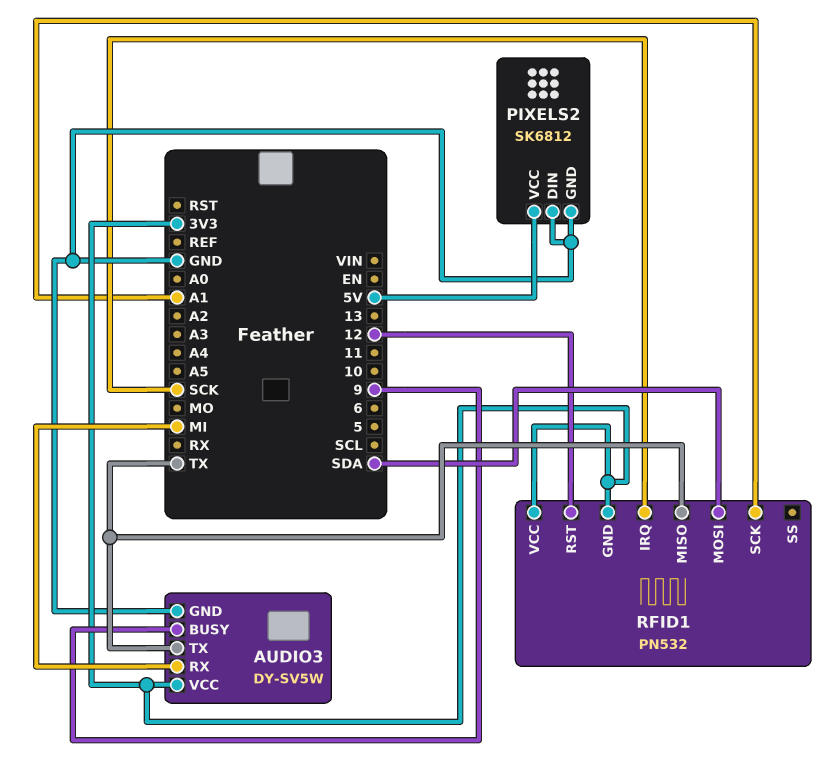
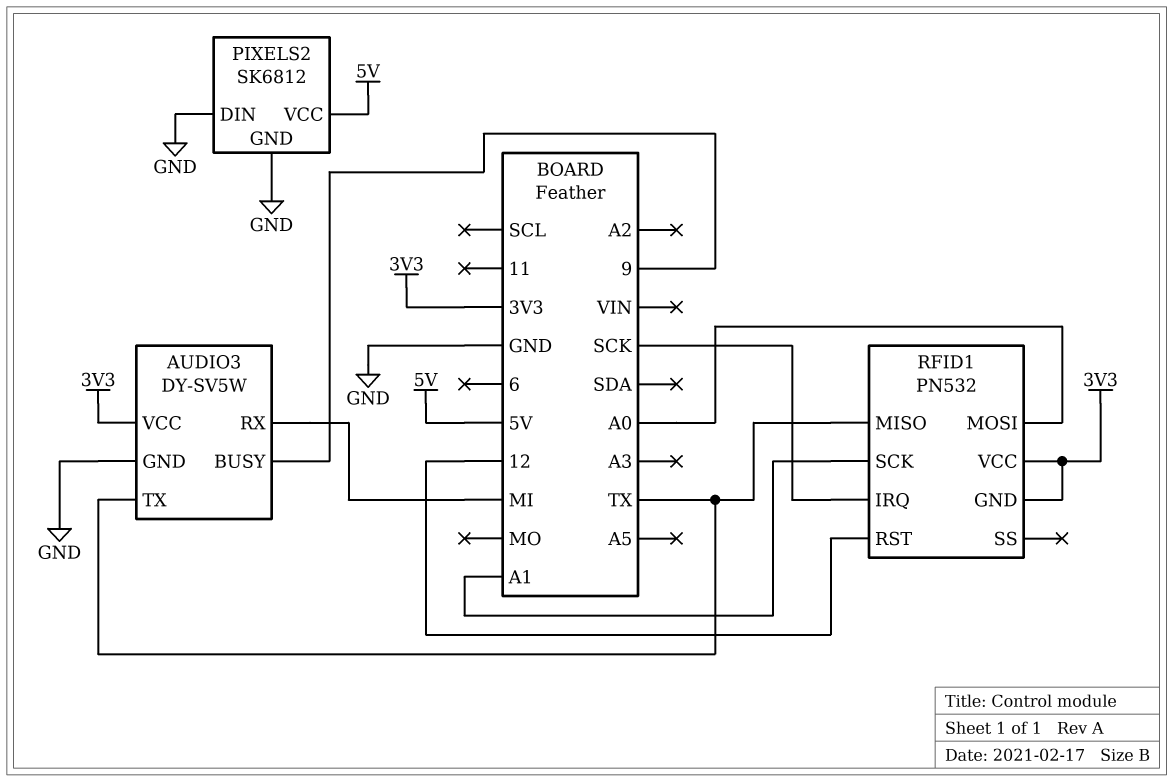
RFID1 pin MOSI: SDA -> A0

